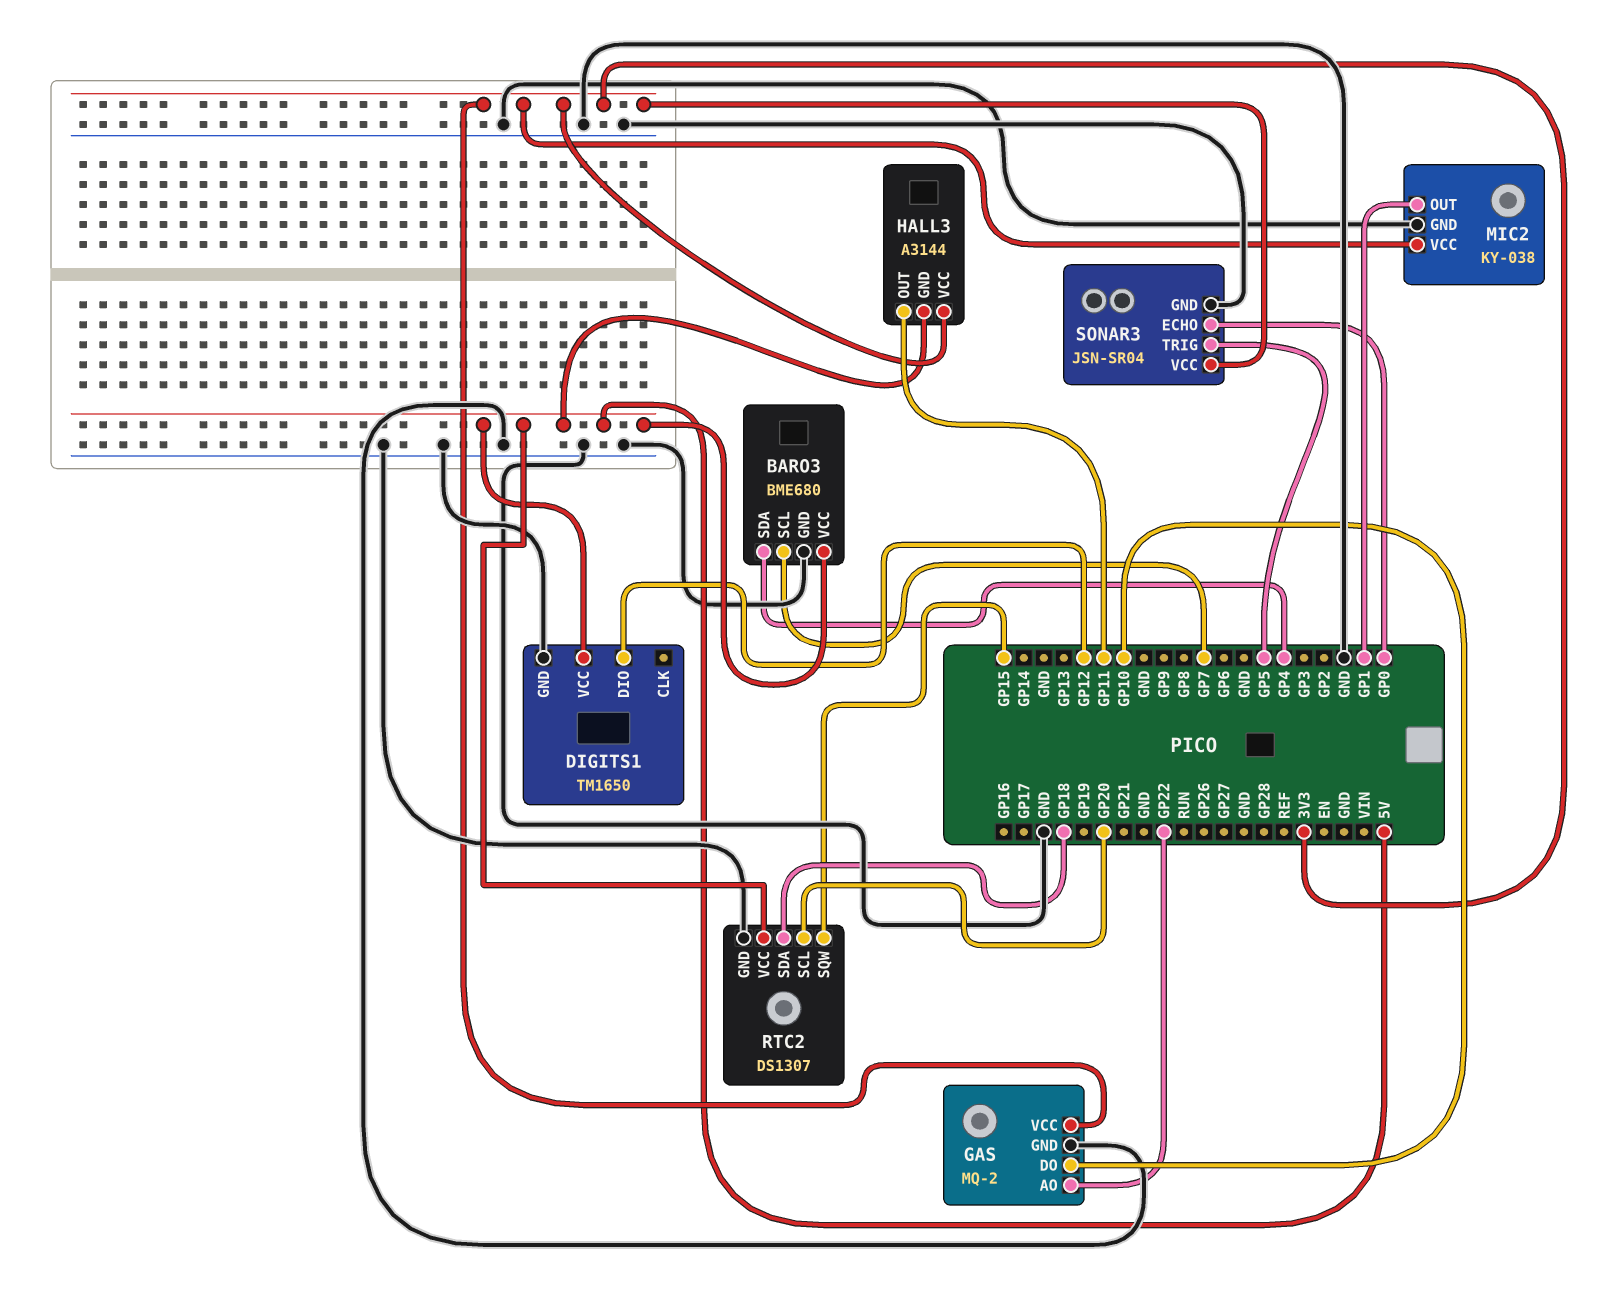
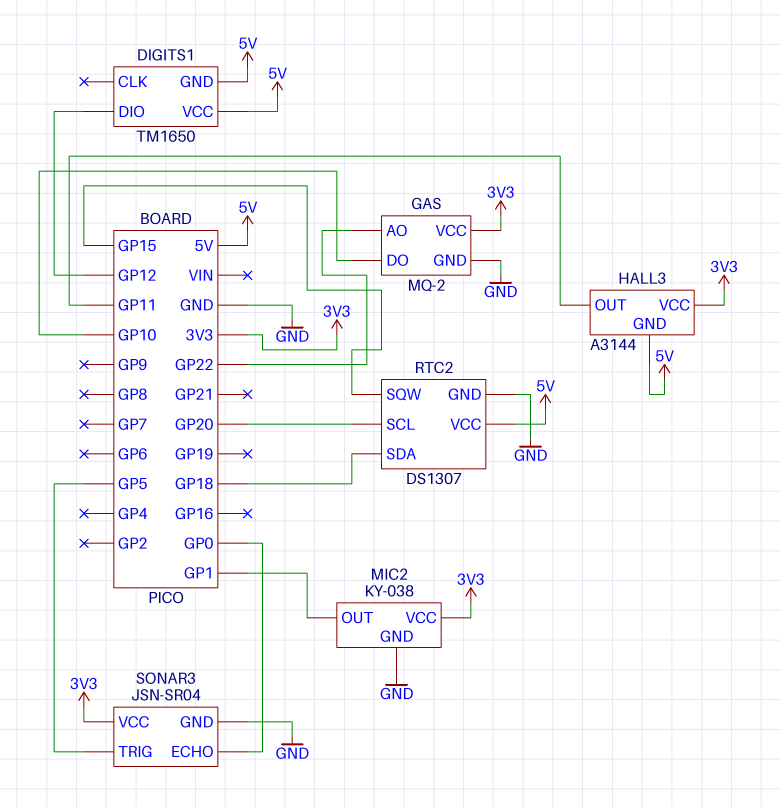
BARO3: BME680 -> none
BARO3 pin GND: GND -> none
BARO3 pin SCL: GP7 -> none
BARO3 pin SDA: GP4 -> none
BARO3 pin VCC: 5V -> none
DIGITS1 pin GND: GND -> 5V

